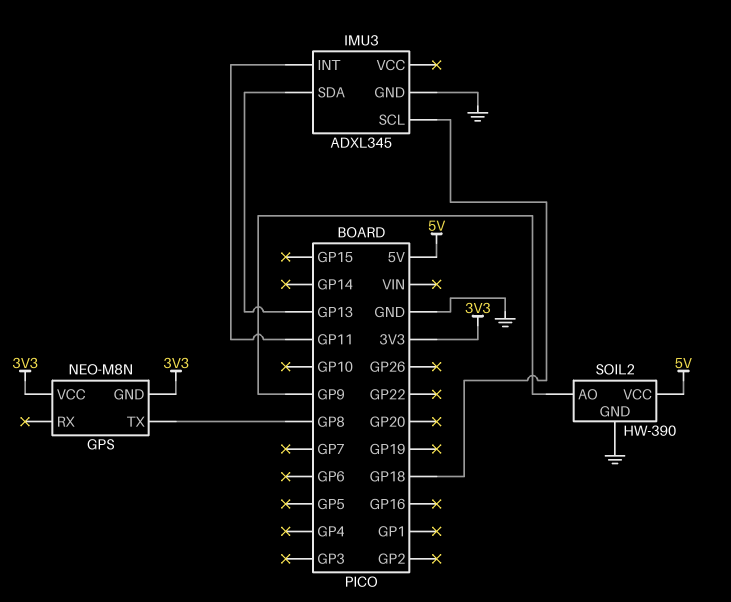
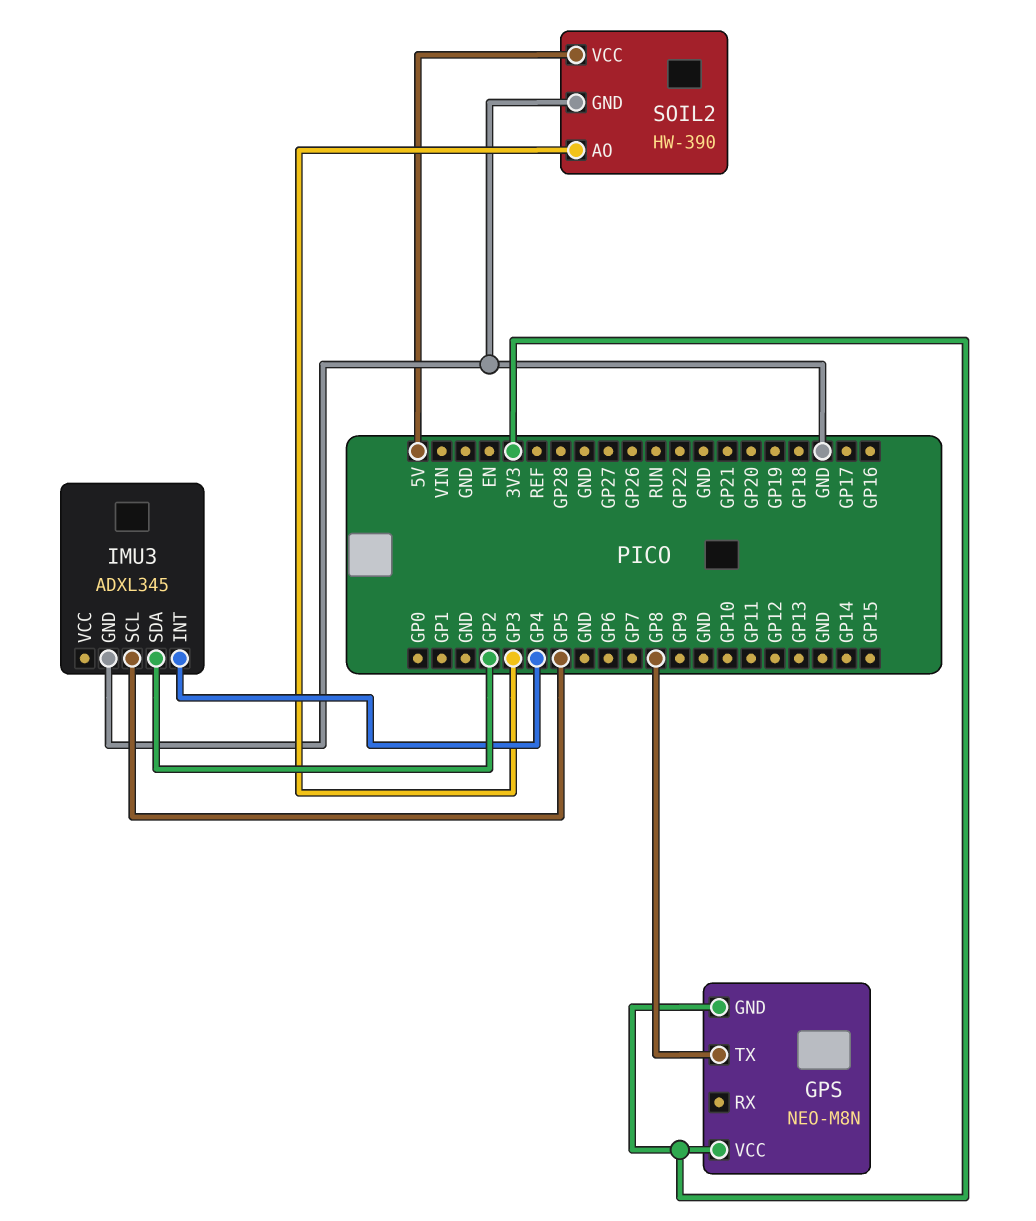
IMU3 pin INT: GP11 -> GP4
IMU3 pin SCL: GP18 -> GP5
IMU3 pin SDA: GP13 -> GP2
SOIL2 pin AO: GP9 -> GP3

